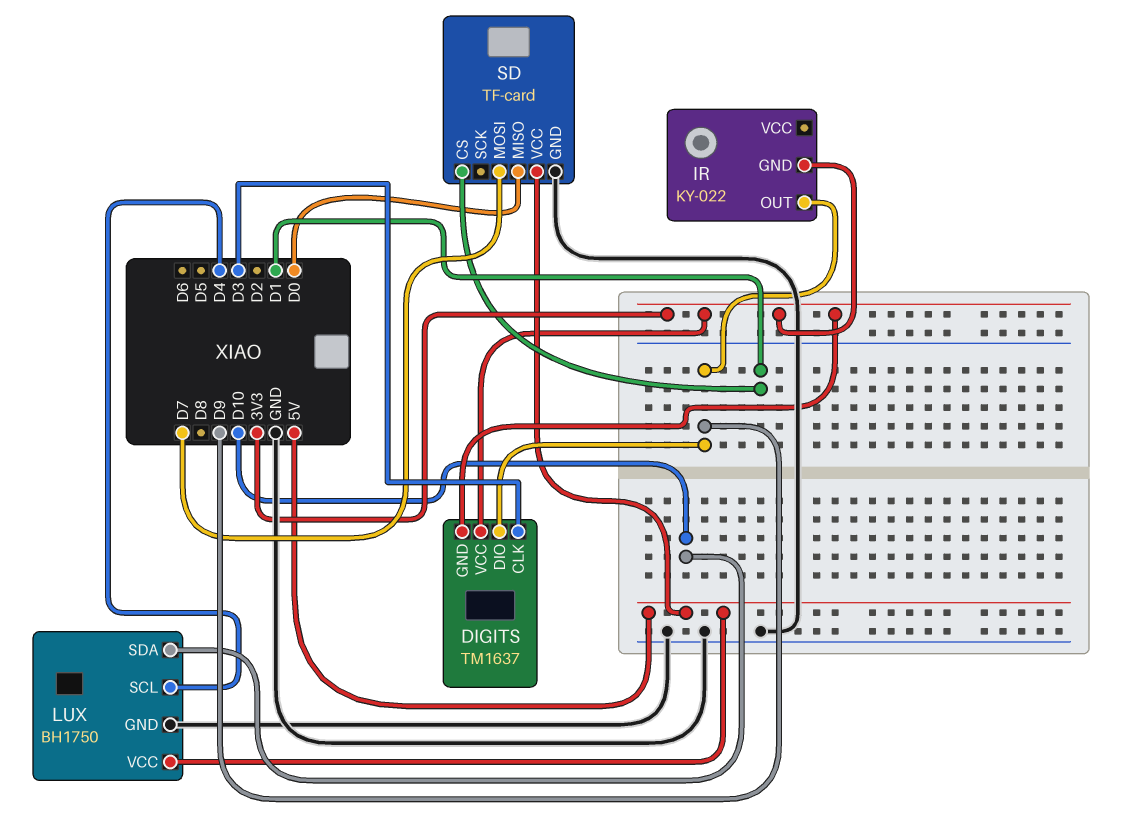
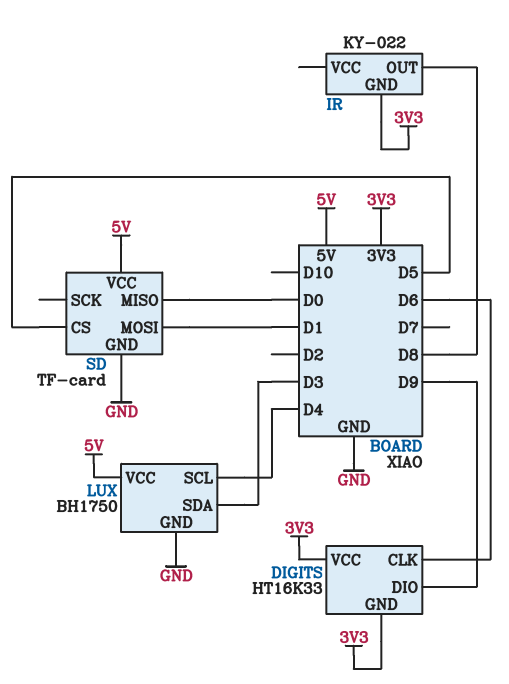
DIGITS: TM1637 -> HT16K33
DIGITS pin CLK: D3 -> D6
IR pin OUT: D9 -> D8
LUX pin SDA: D10 -> D3
SD pin CS: D1 -> D5
SD pin MOSI: D7 -> D1

